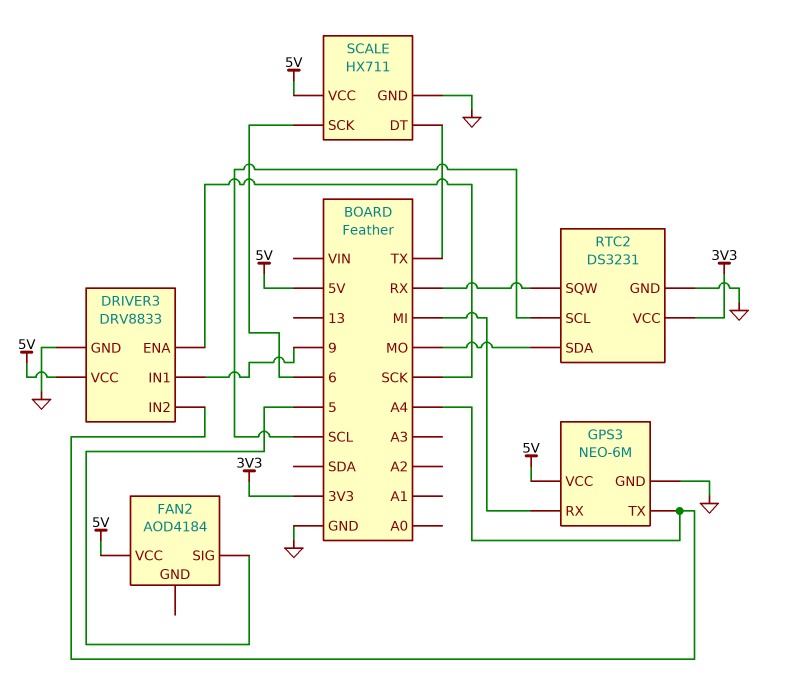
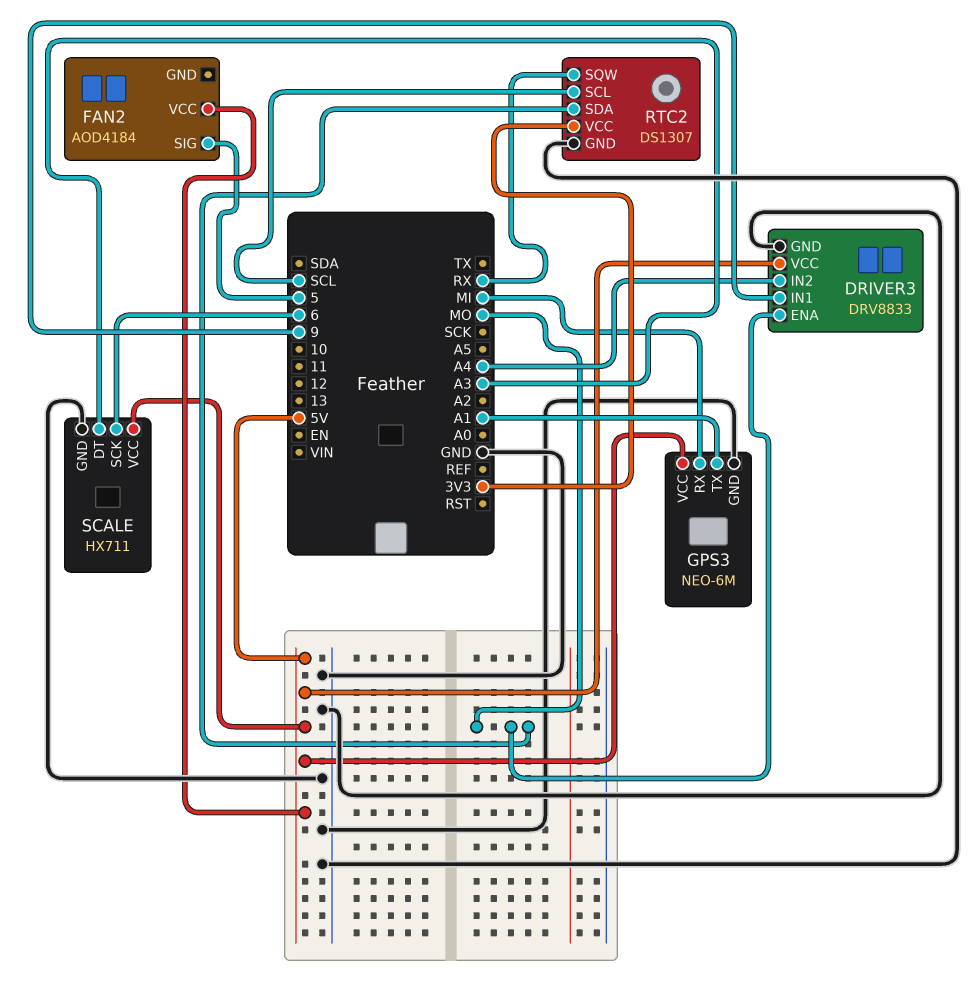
DRIVER3 pin ENA: SCK -> MO
GPS3 pin TX: A4 -> A1
RTC2: DS3231 -> DS1307
SCALE pin DT: TX -> A3

